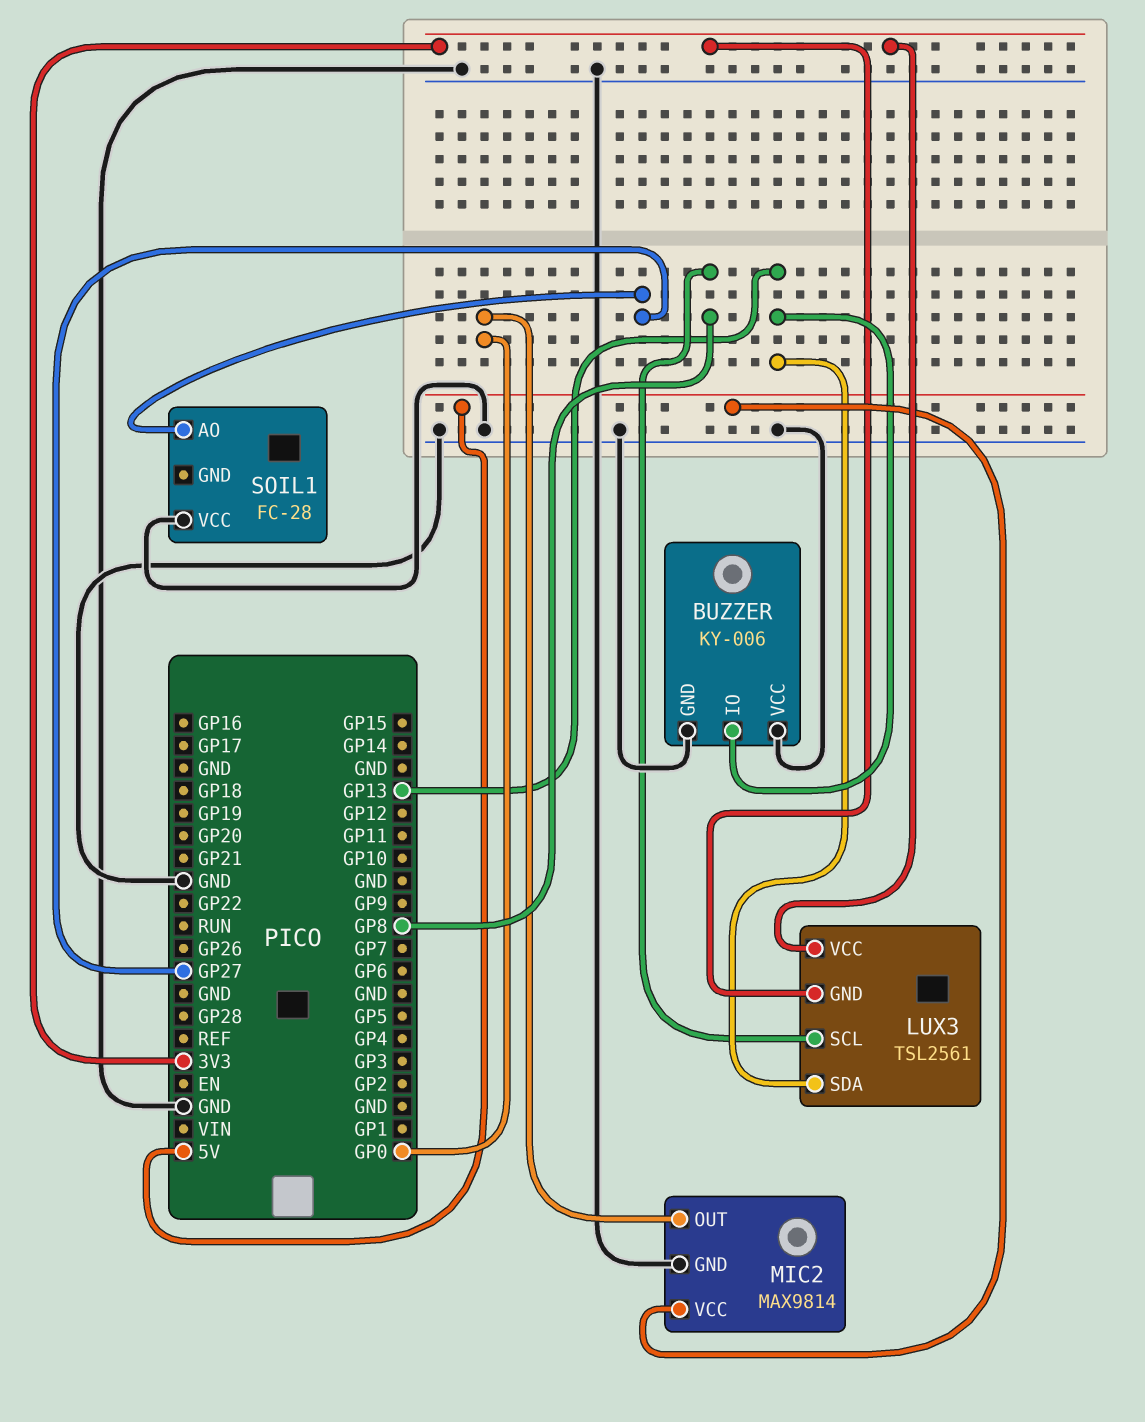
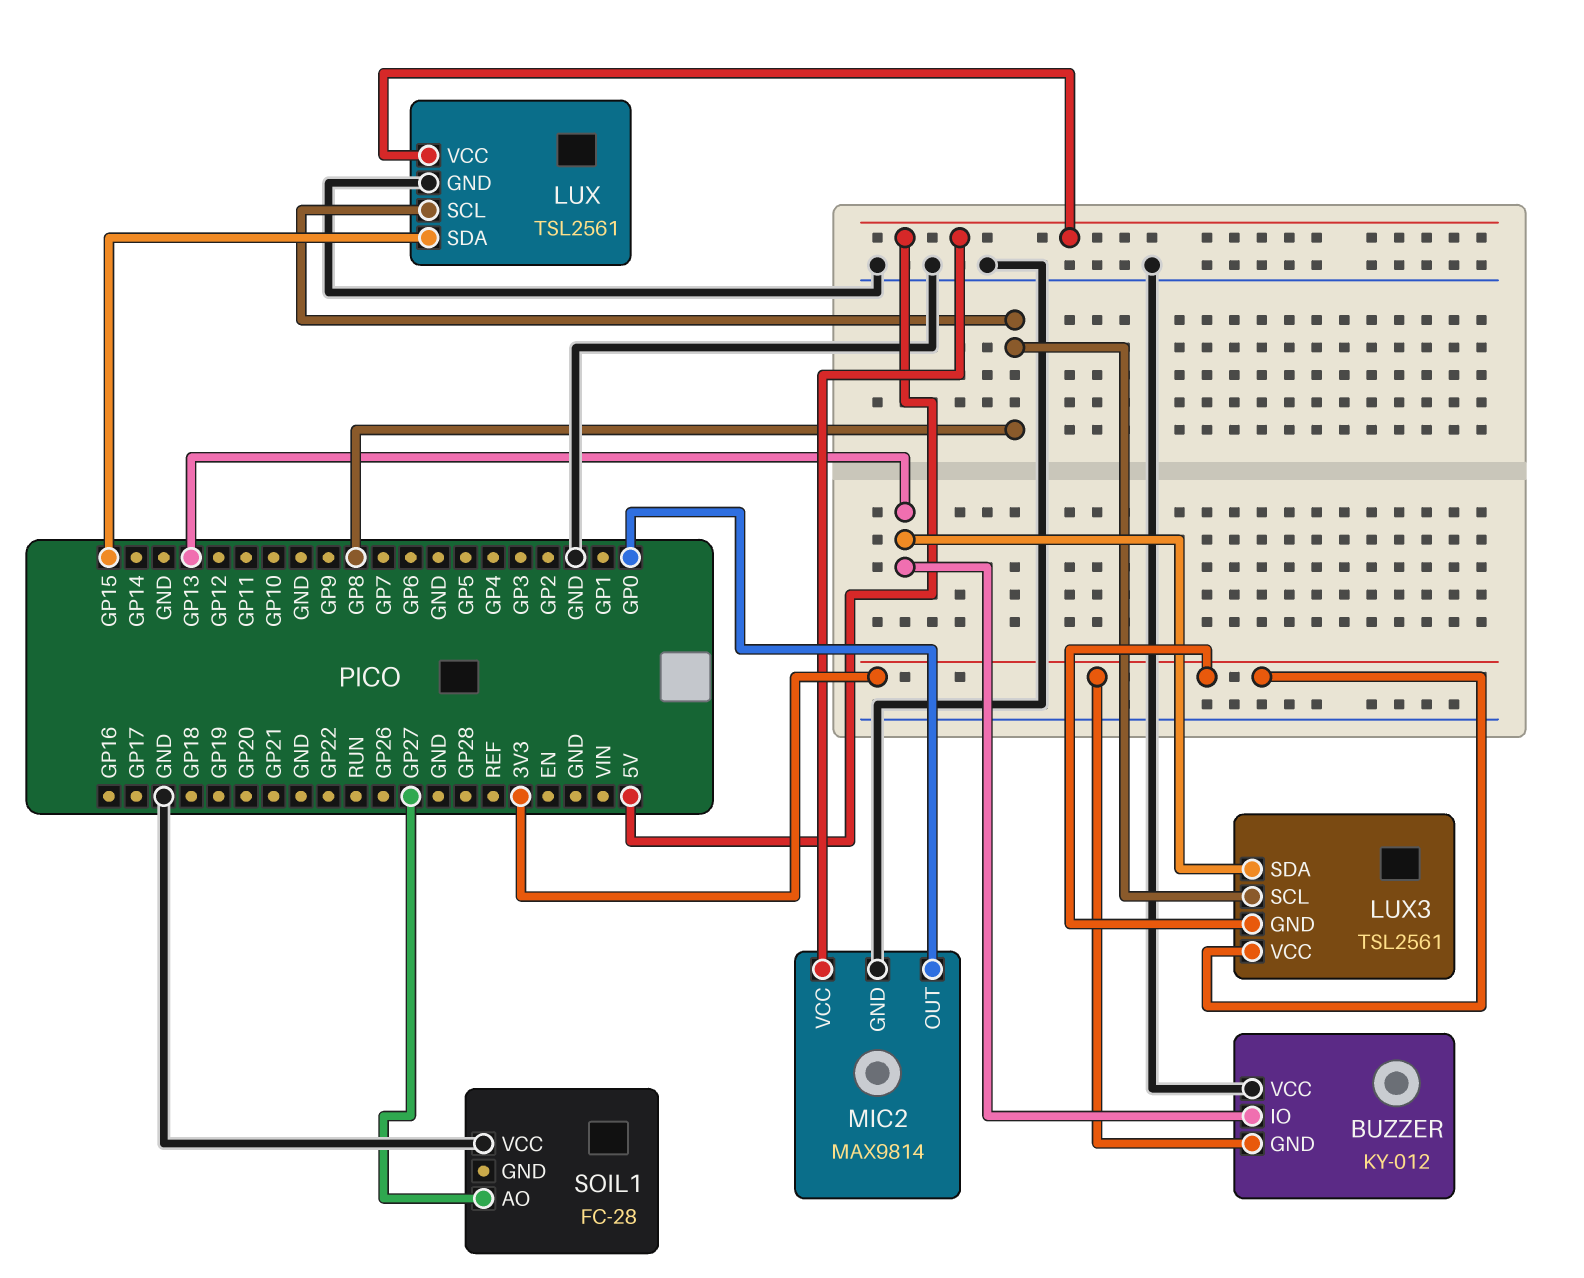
BUZZER: KY-006 -> KY-012
BUZZER pin GND: GND -> 3V3
LUX: none -> TSL2561
LUX pin GND: none -> GND
LUX pin SCL: none -> GP8
LUX pin SDA: none -> GP15
LUX pin VCC: none -> 5V

